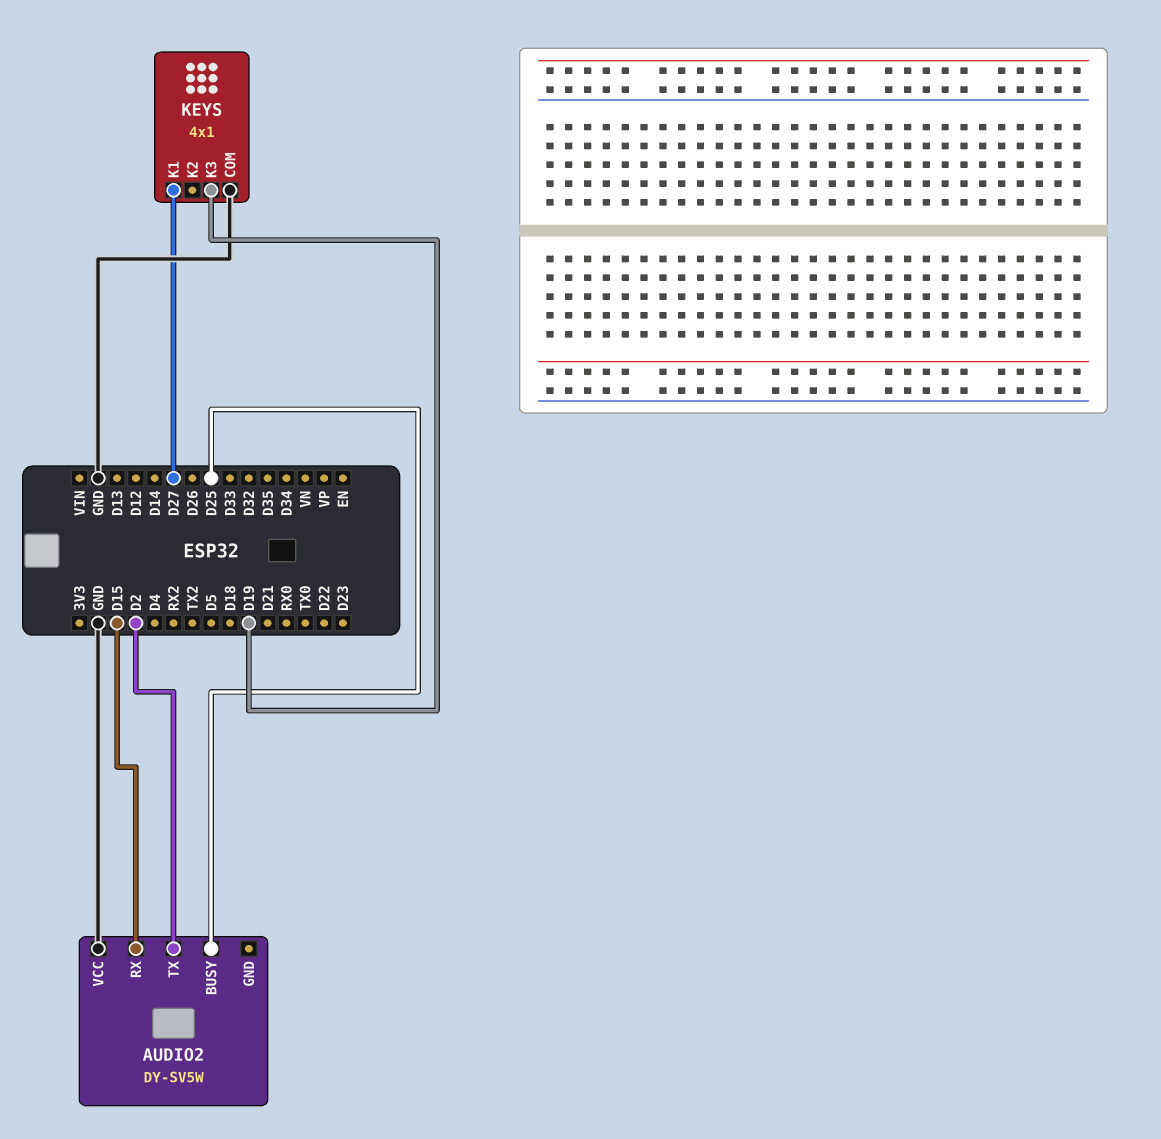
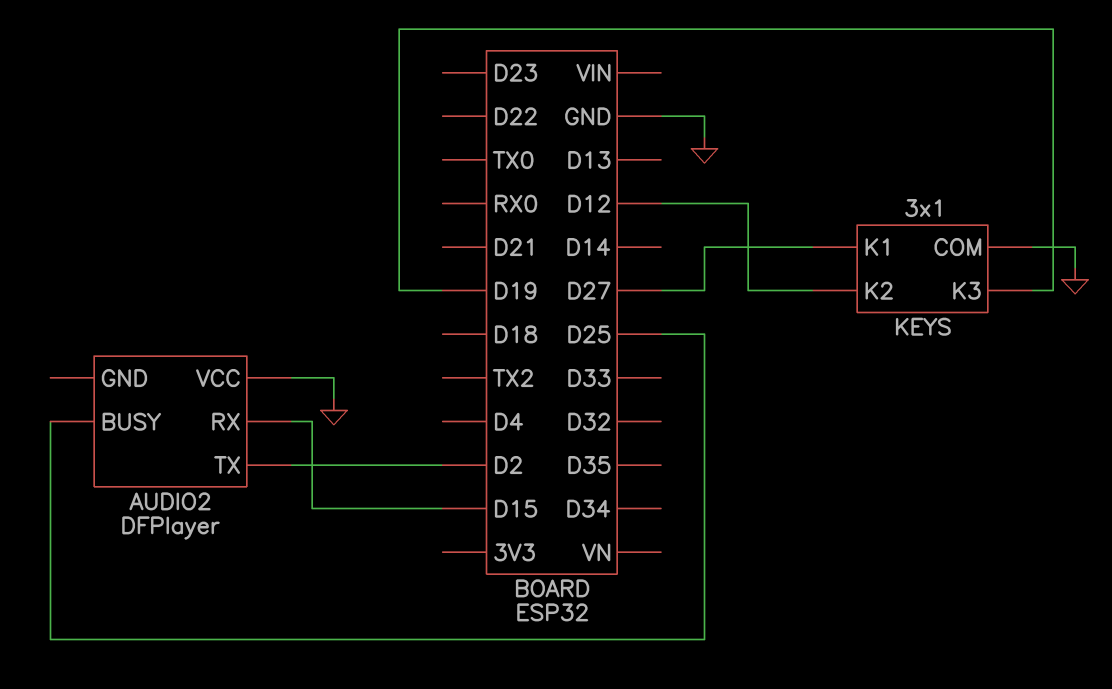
AUDIO2: DY-SV5W -> DFPlayer
KEYS: 4x1 -> 3x1
KEYS pin K2: none -> D12

